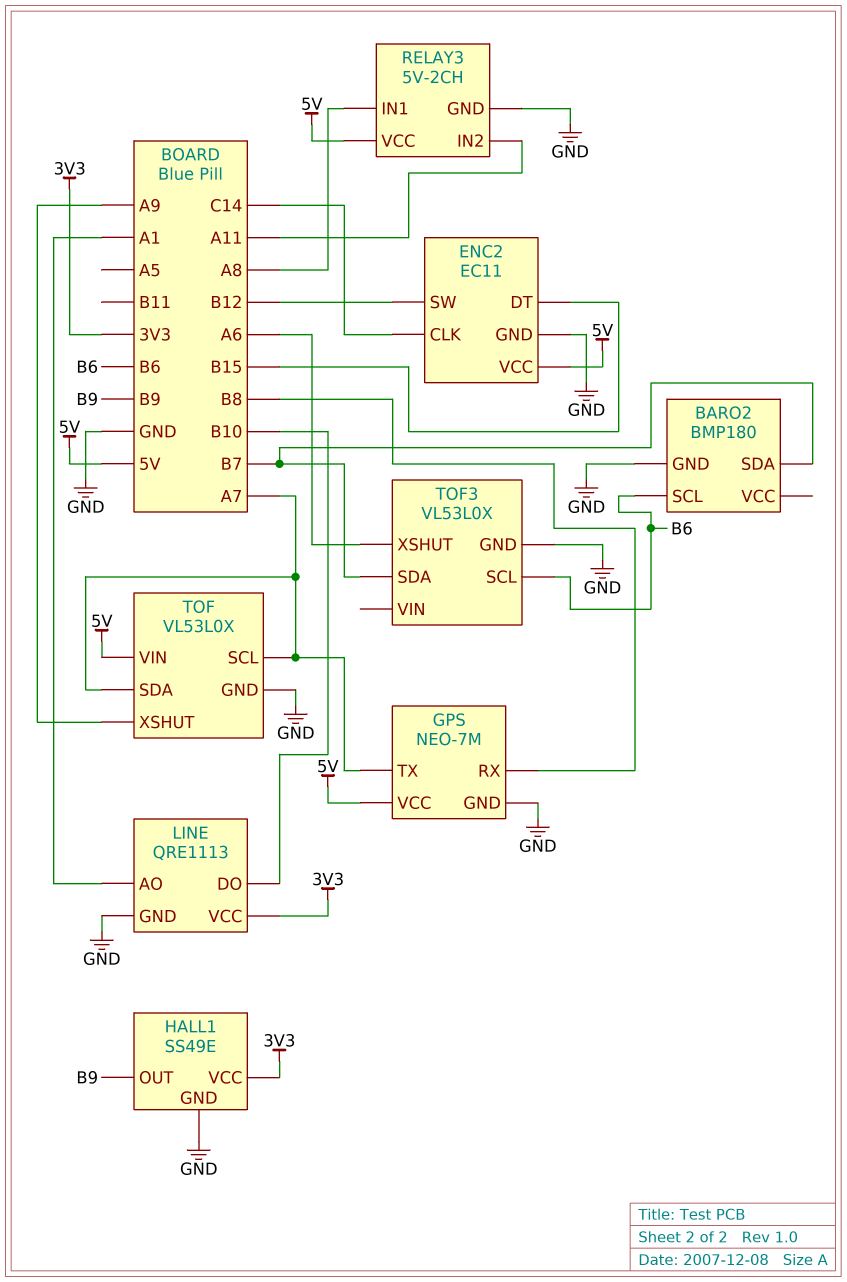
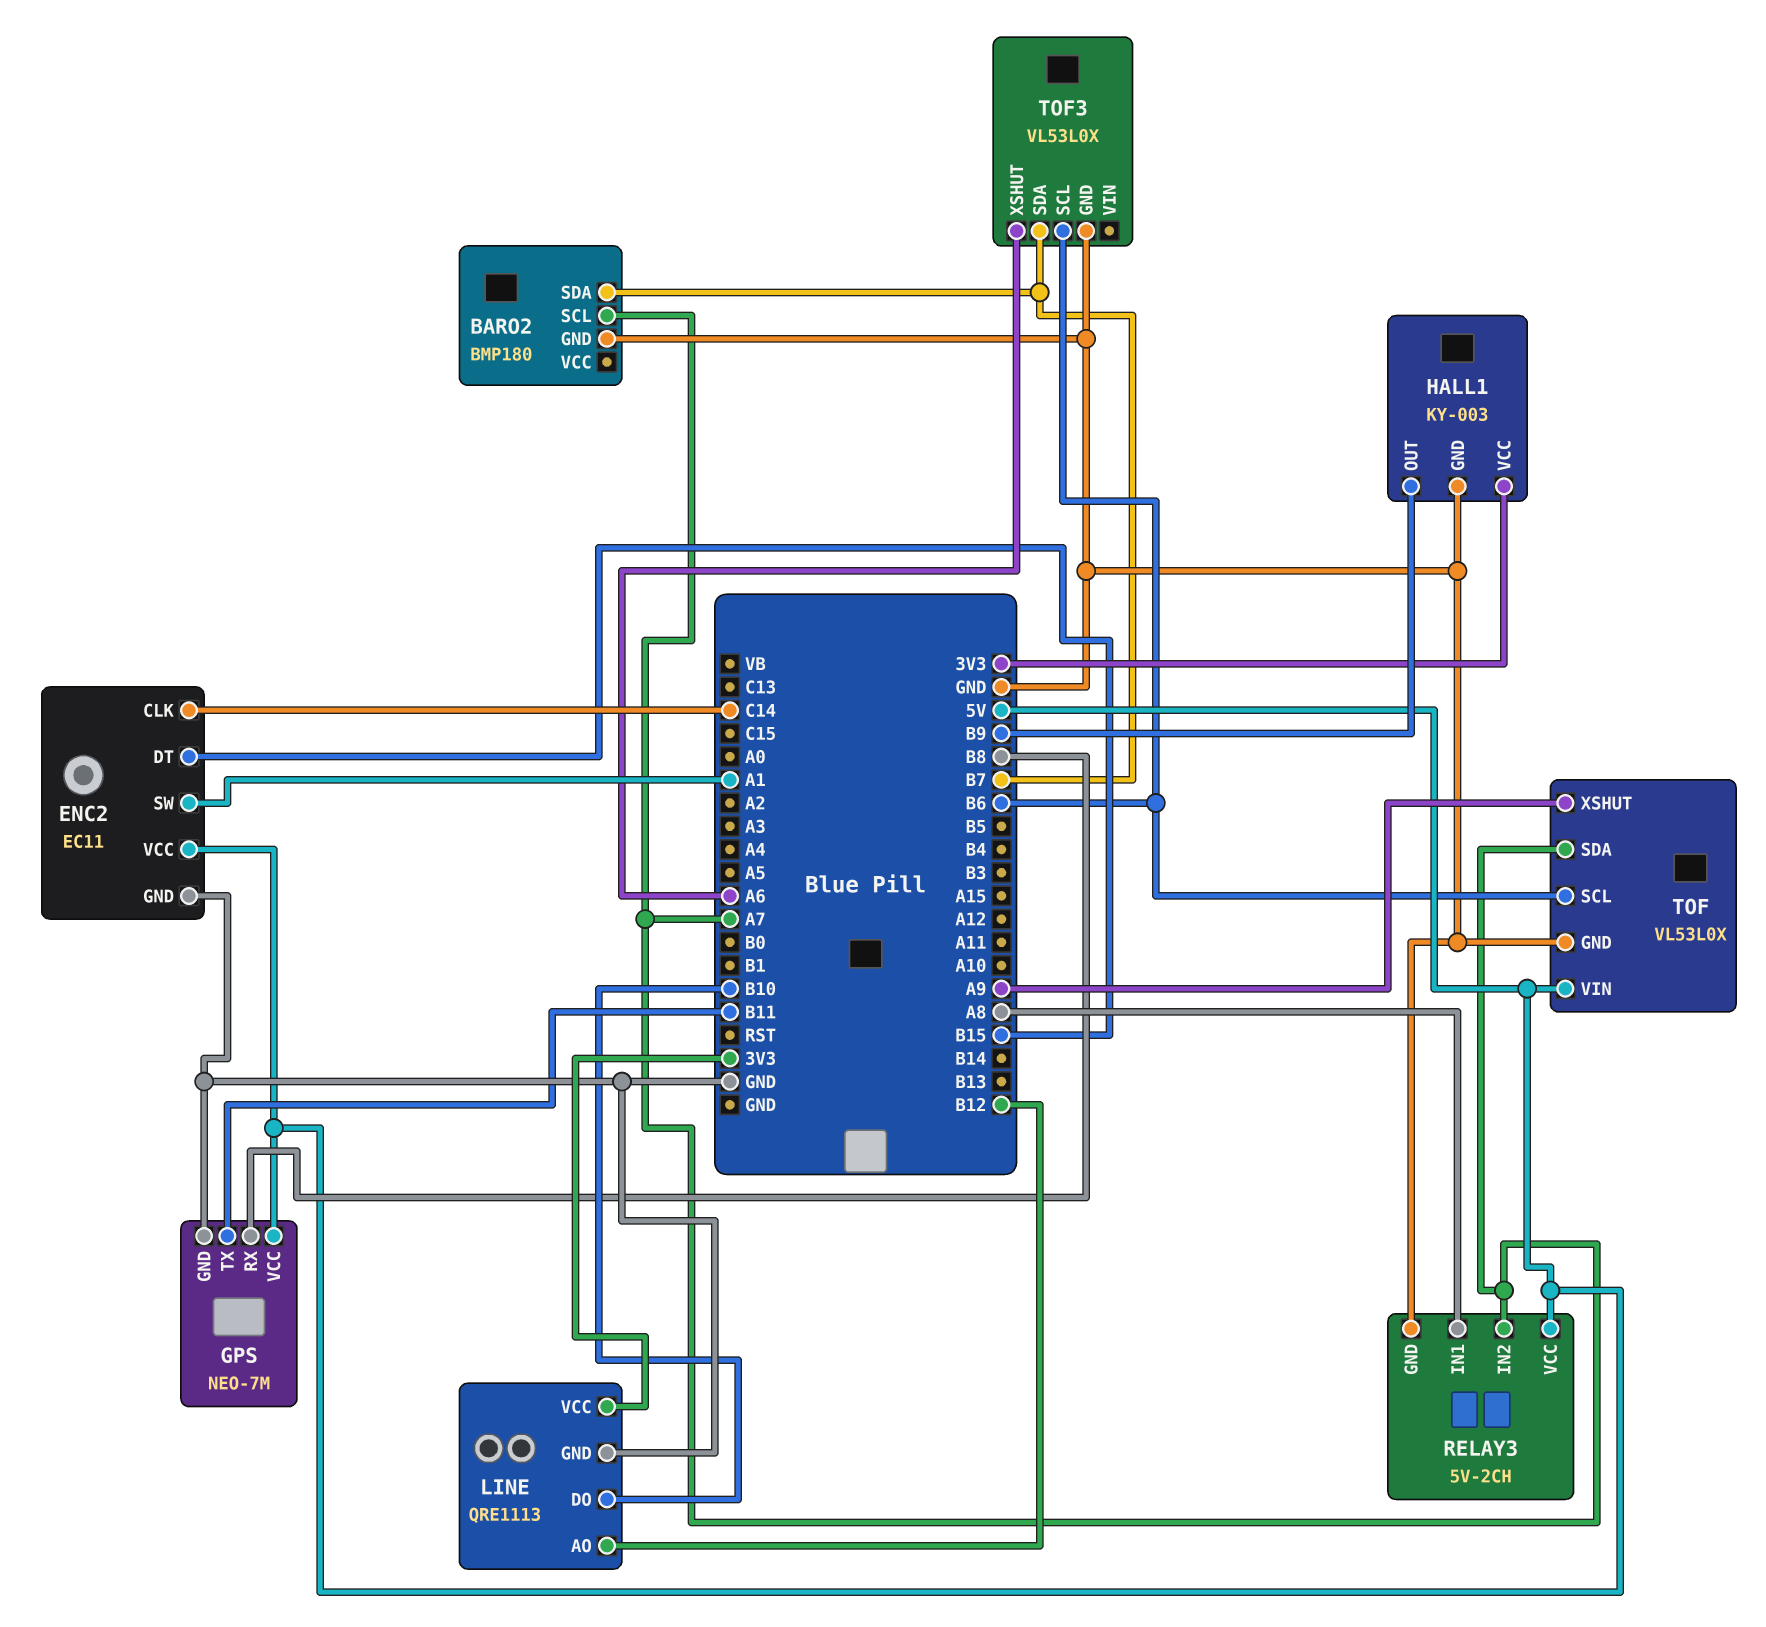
BARO2 pin SCL: B6 -> A7
ENC2 pin SW: B12 -> A1
GPS pin TX: A7 -> B11
HALL1: SS49E -> KY-003
LINE pin AO: A1 -> B12
RELAY3 pin IN2: A11 -> A7
TOF pin SCL: A7 -> B6

